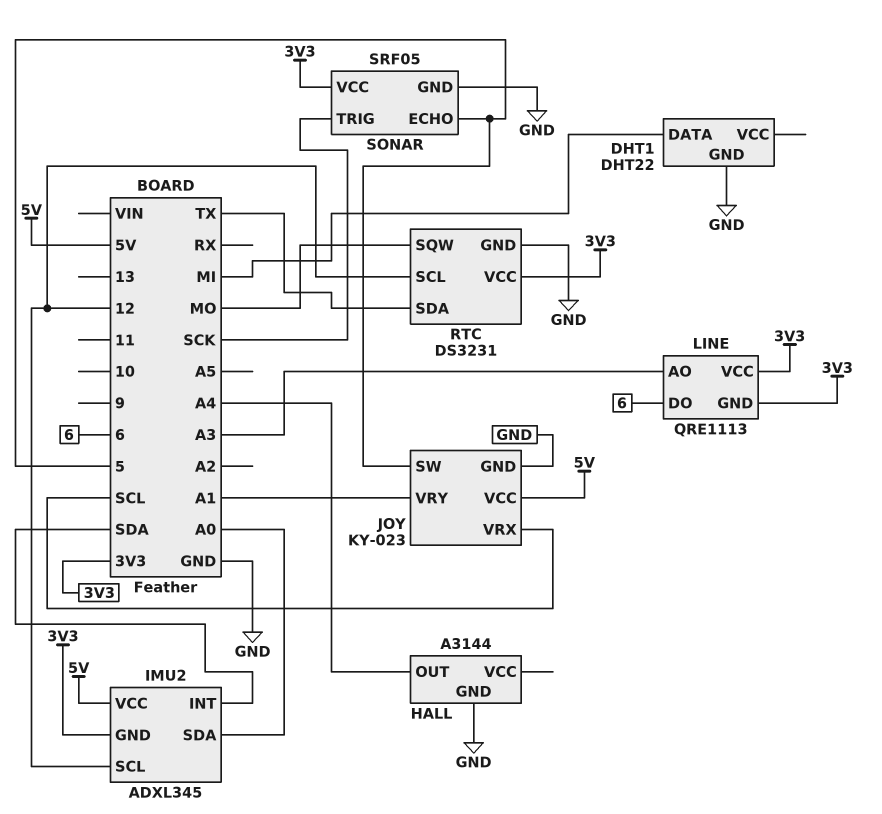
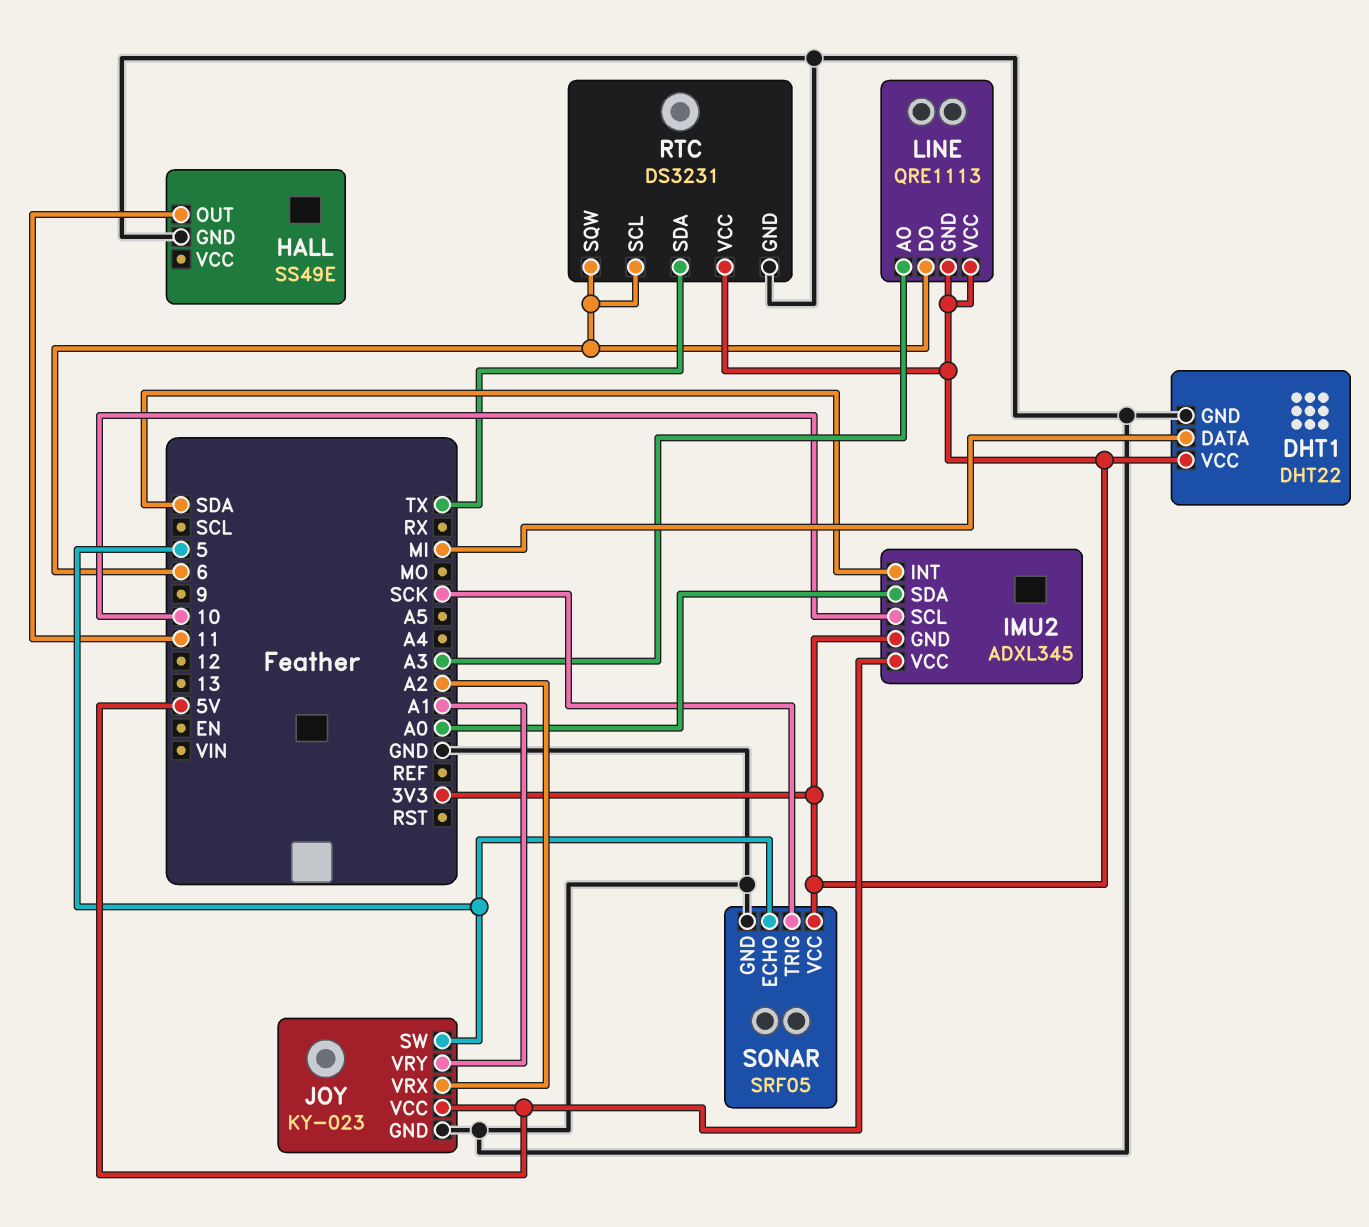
DHT1 pin VCC: none -> 3V3
HALL: A3144 -> SS49E
HALL pin OUT: A4 -> 11
IMU2 pin SCL: 12 -> 10
JOY pin VRX: SCL -> A2
RTC pin SCL: 12 -> 6
RTC pin SQW: MO -> 6

